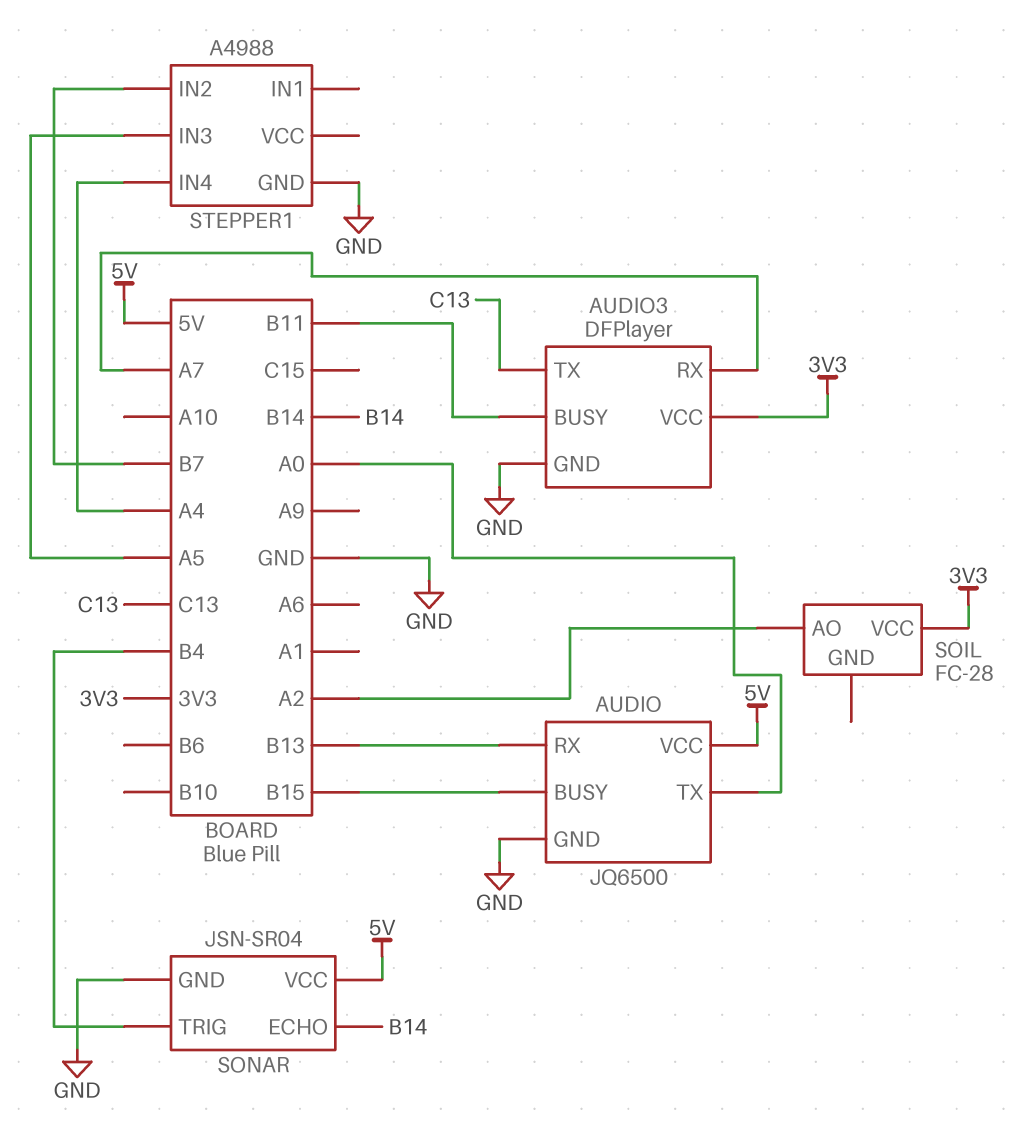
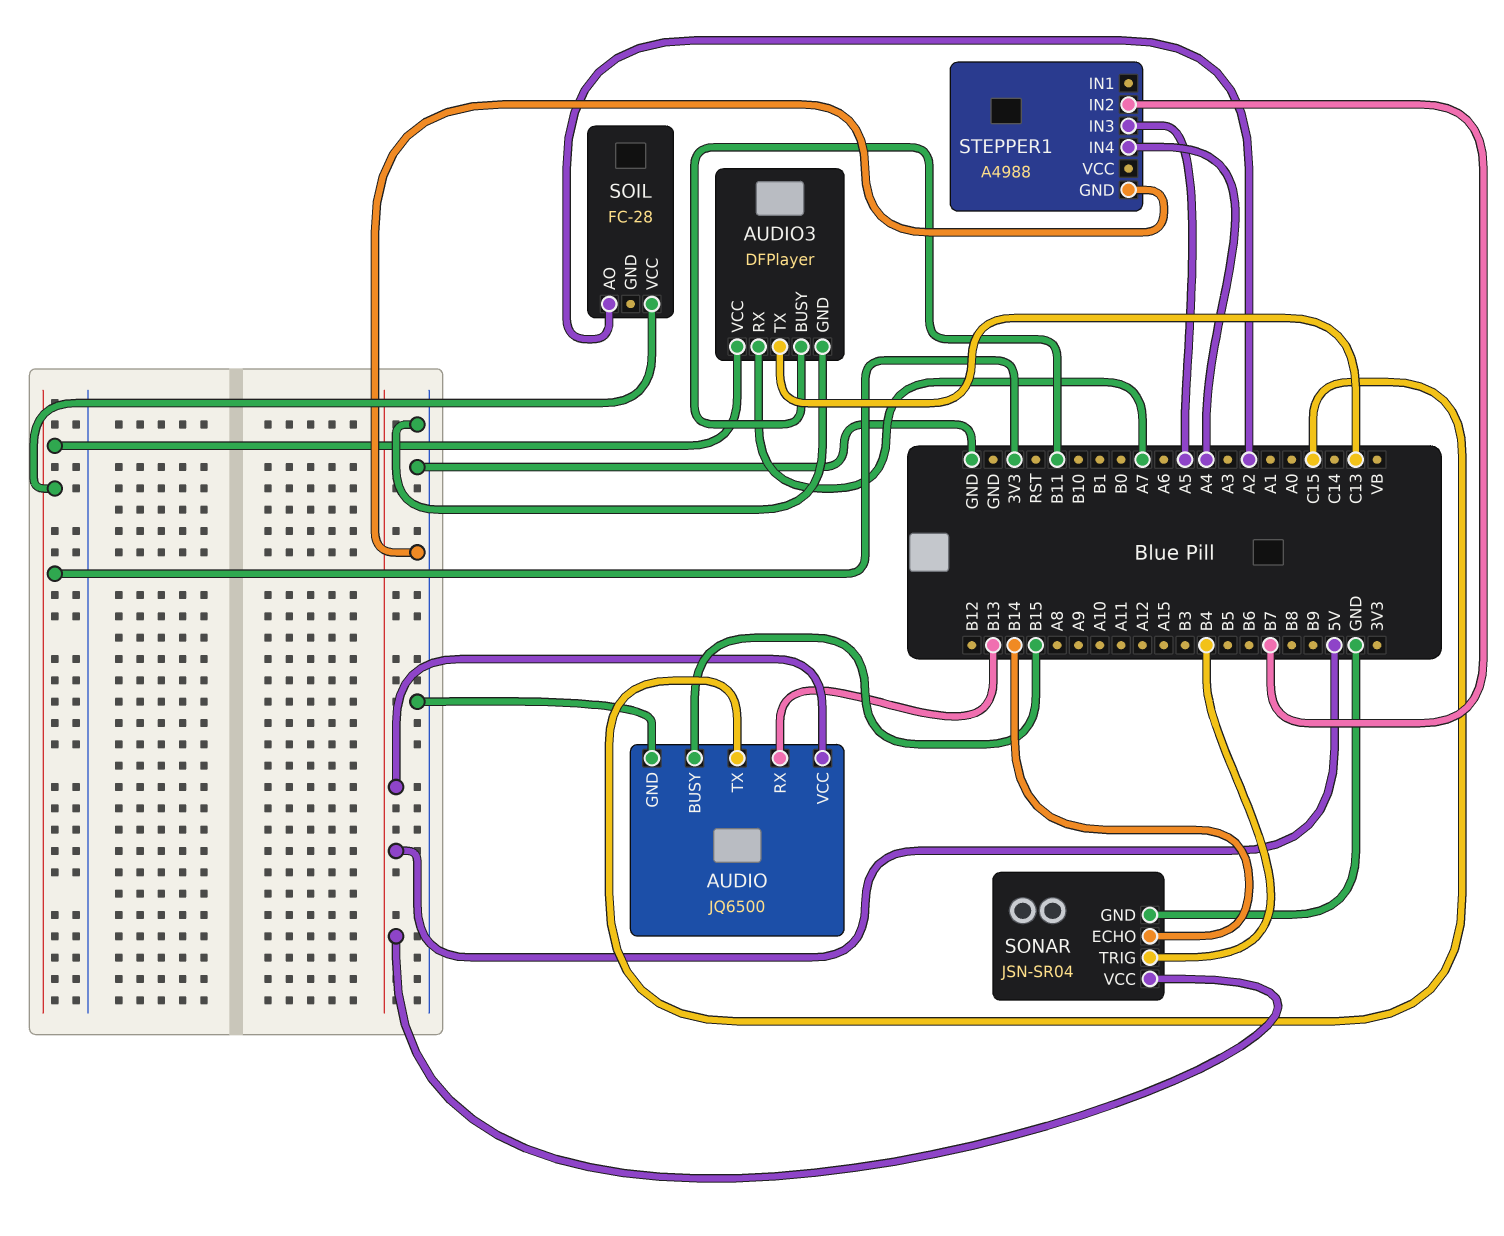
AUDIO pin TX: A0 -> C15

